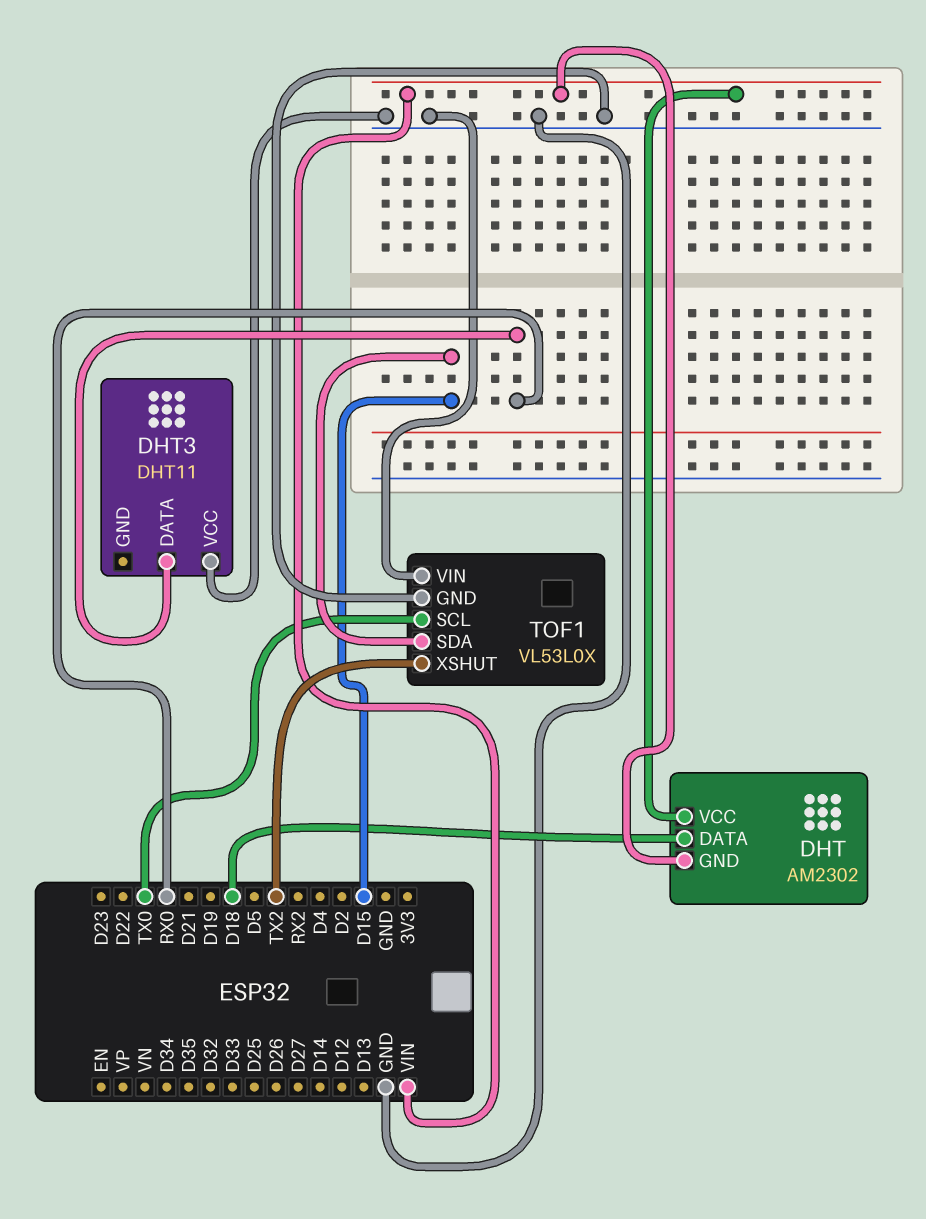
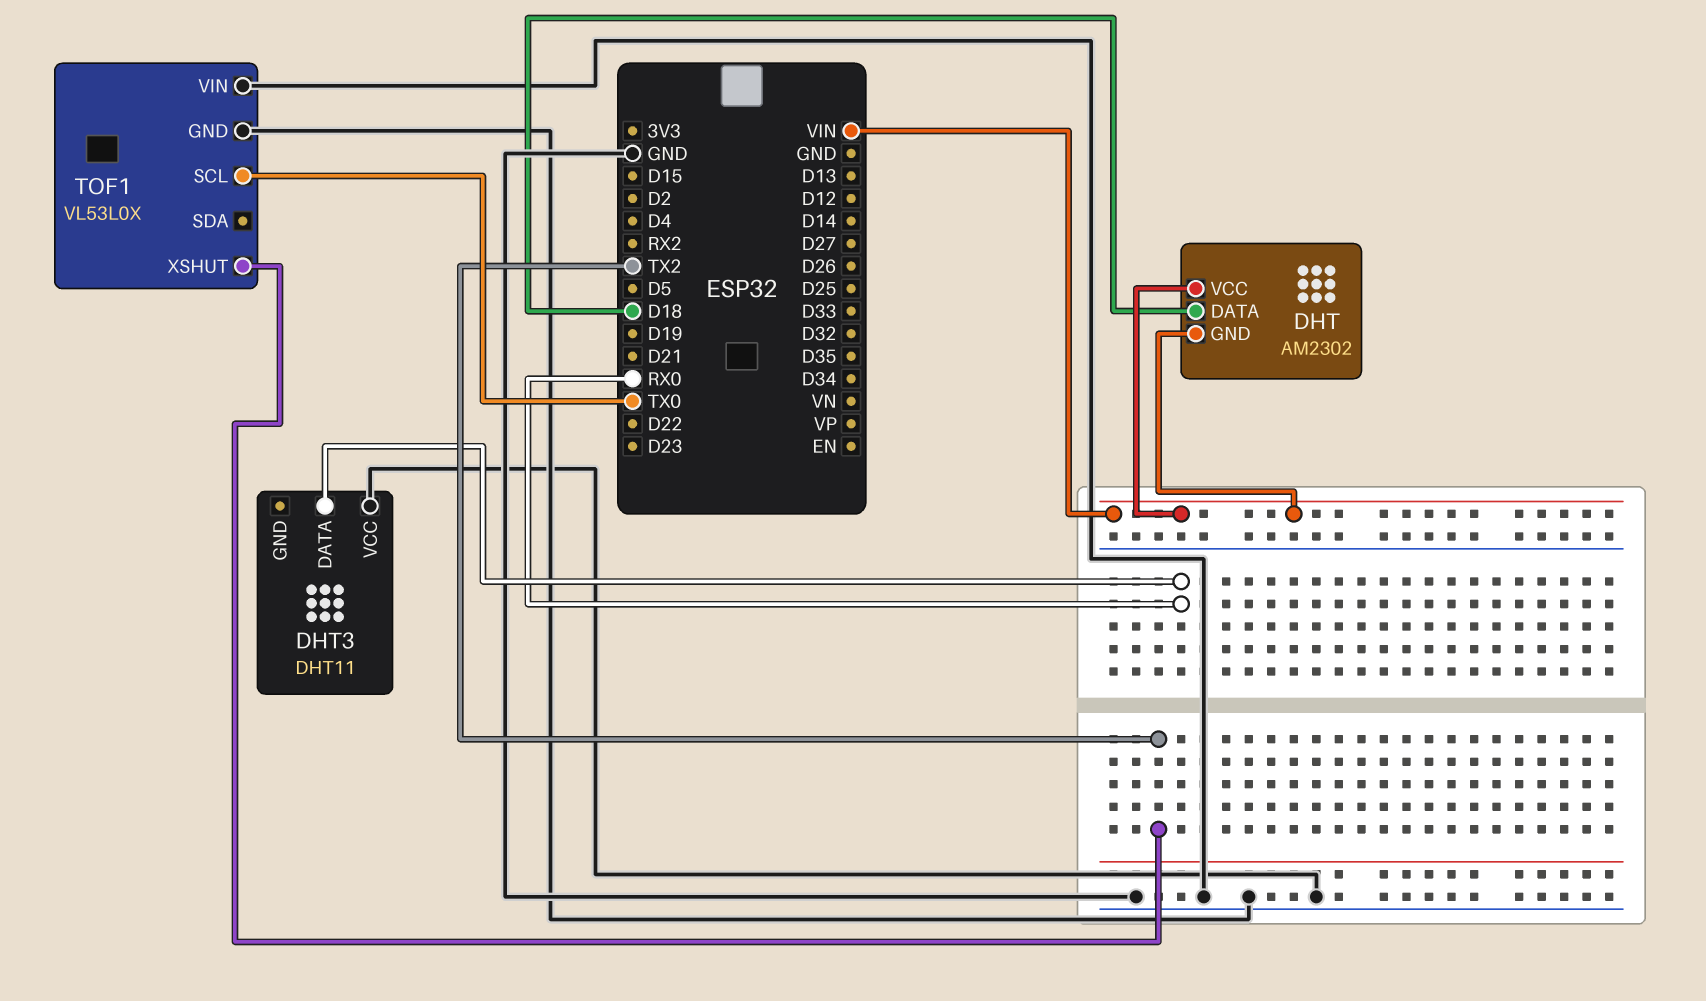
TOF1 pin SDA: D15 -> none

